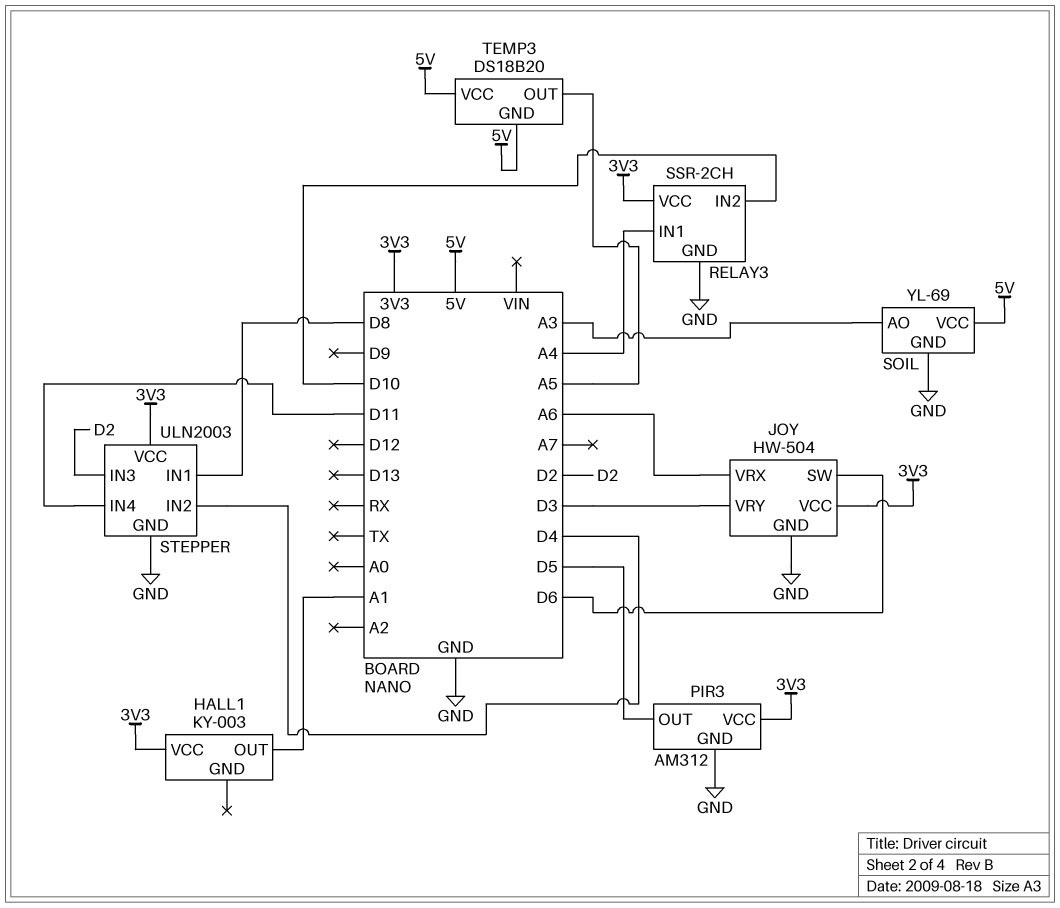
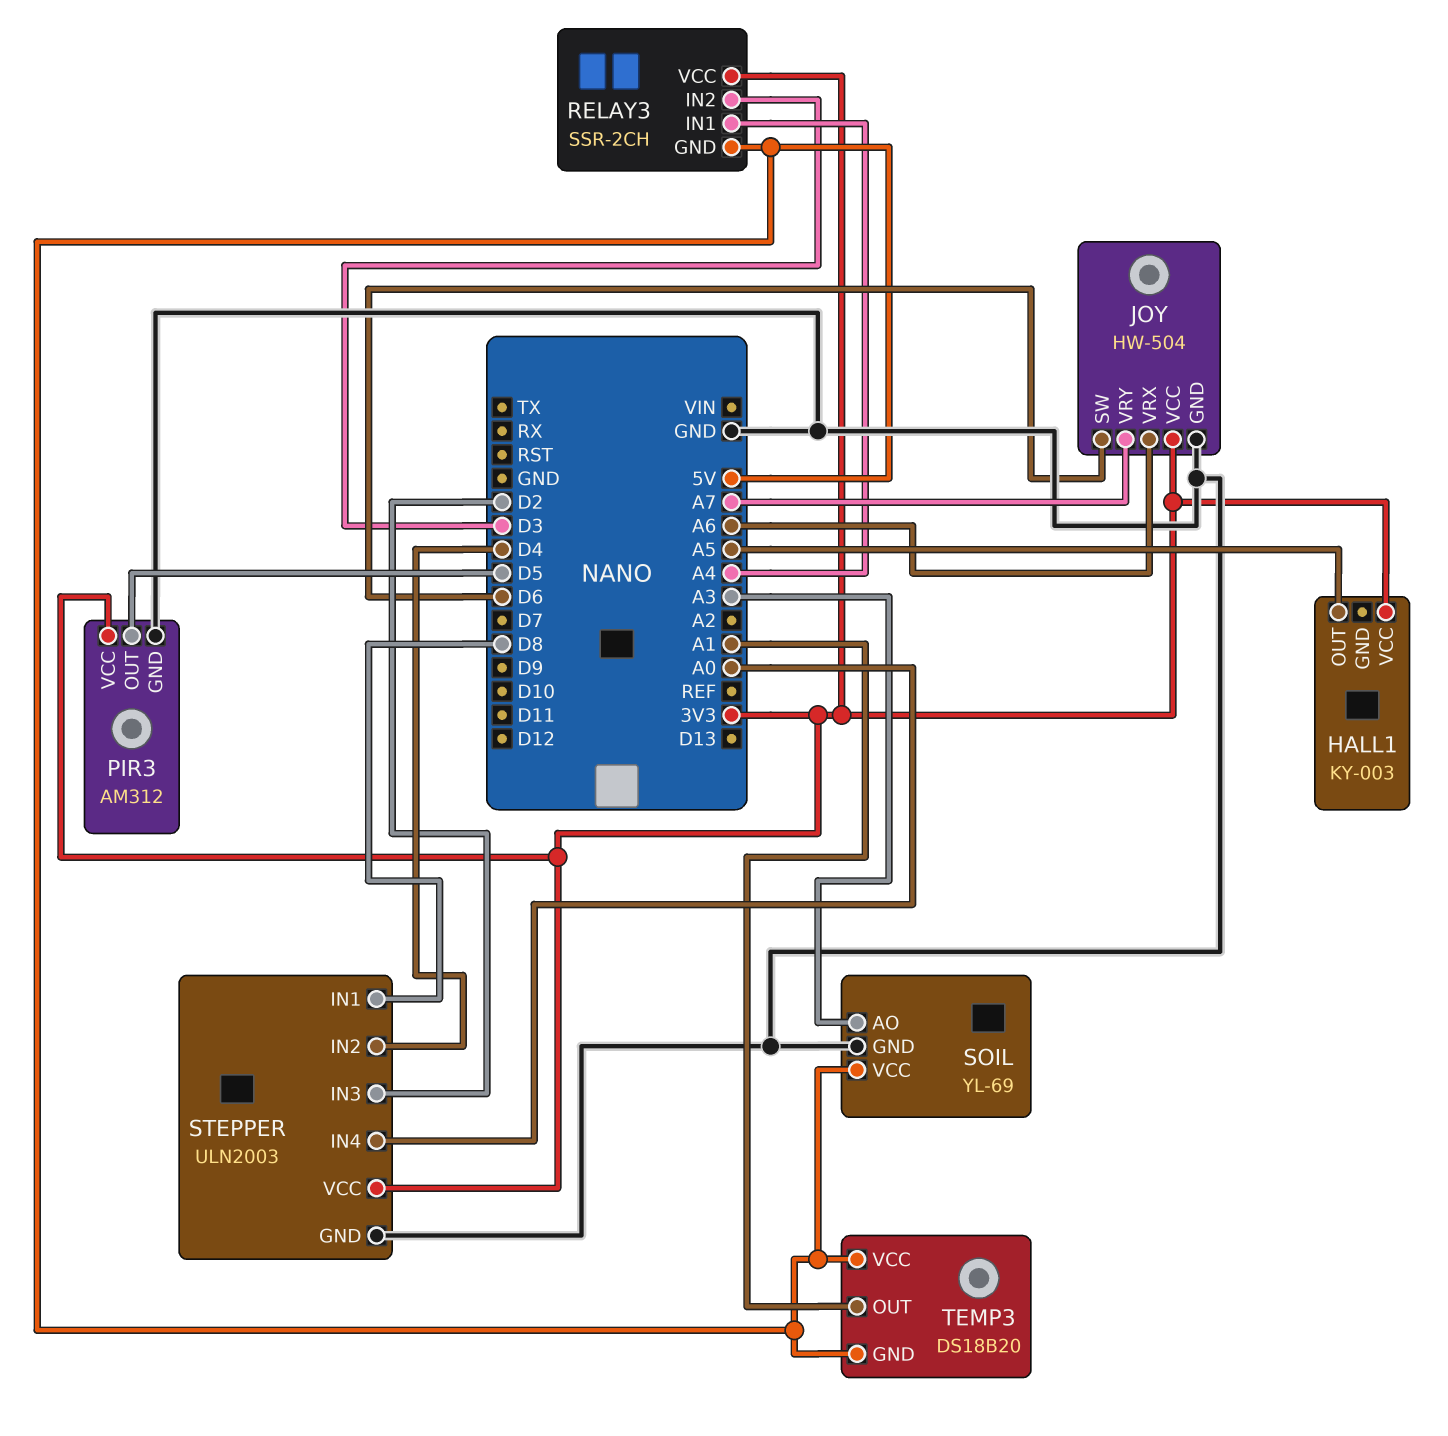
HALL1 pin OUT: A1 -> A5
JOY pin VRY: D3 -> A7
RELAY3 pin GND: GND -> 5V
RELAY3 pin IN2: D10 -> D3
STEPPER pin IN4: D11 -> A0
TEMP3 pin OUT: A5 -> A1

